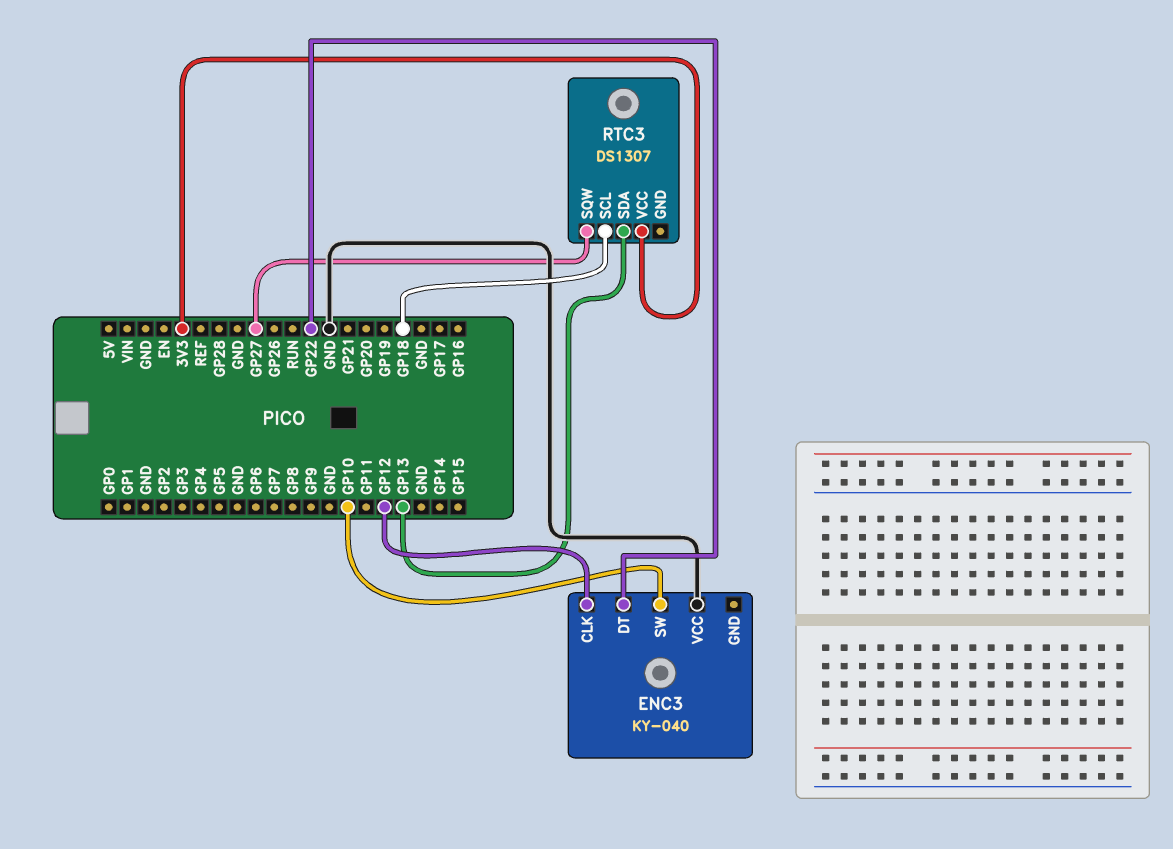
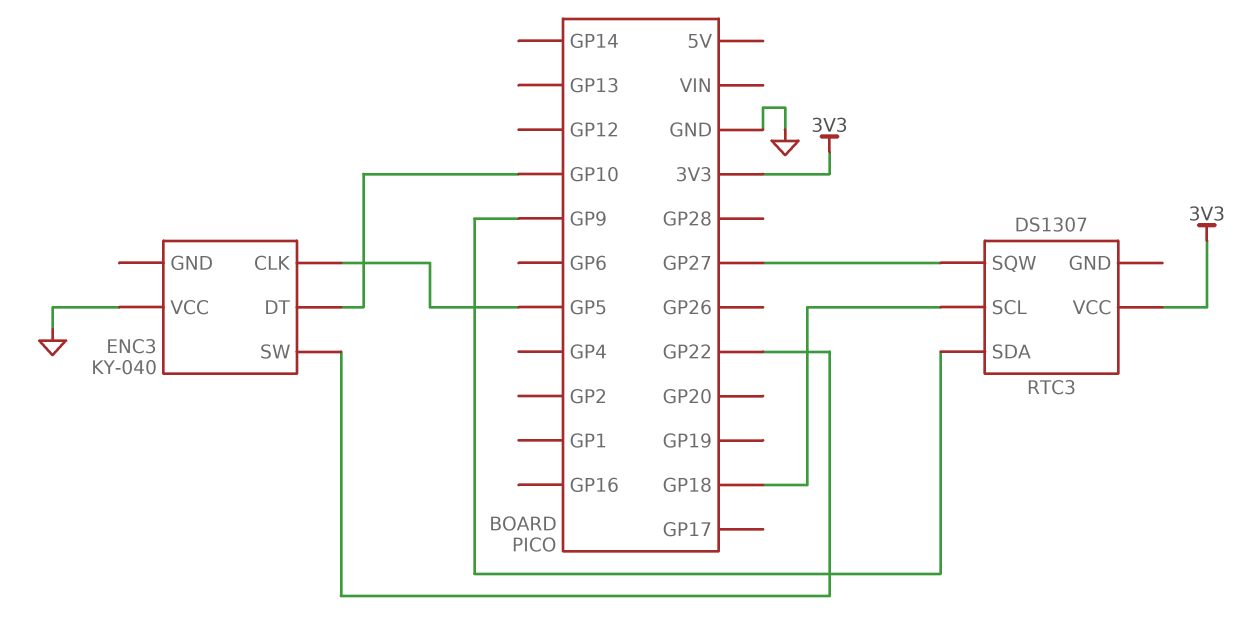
ENC3 pin CLK: GP12 -> GP5
ENC3 pin DT: GP22 -> GP10
ENC3 pin SW: GP10 -> GP22
RTC3 pin SDA: GP13 -> GP9

